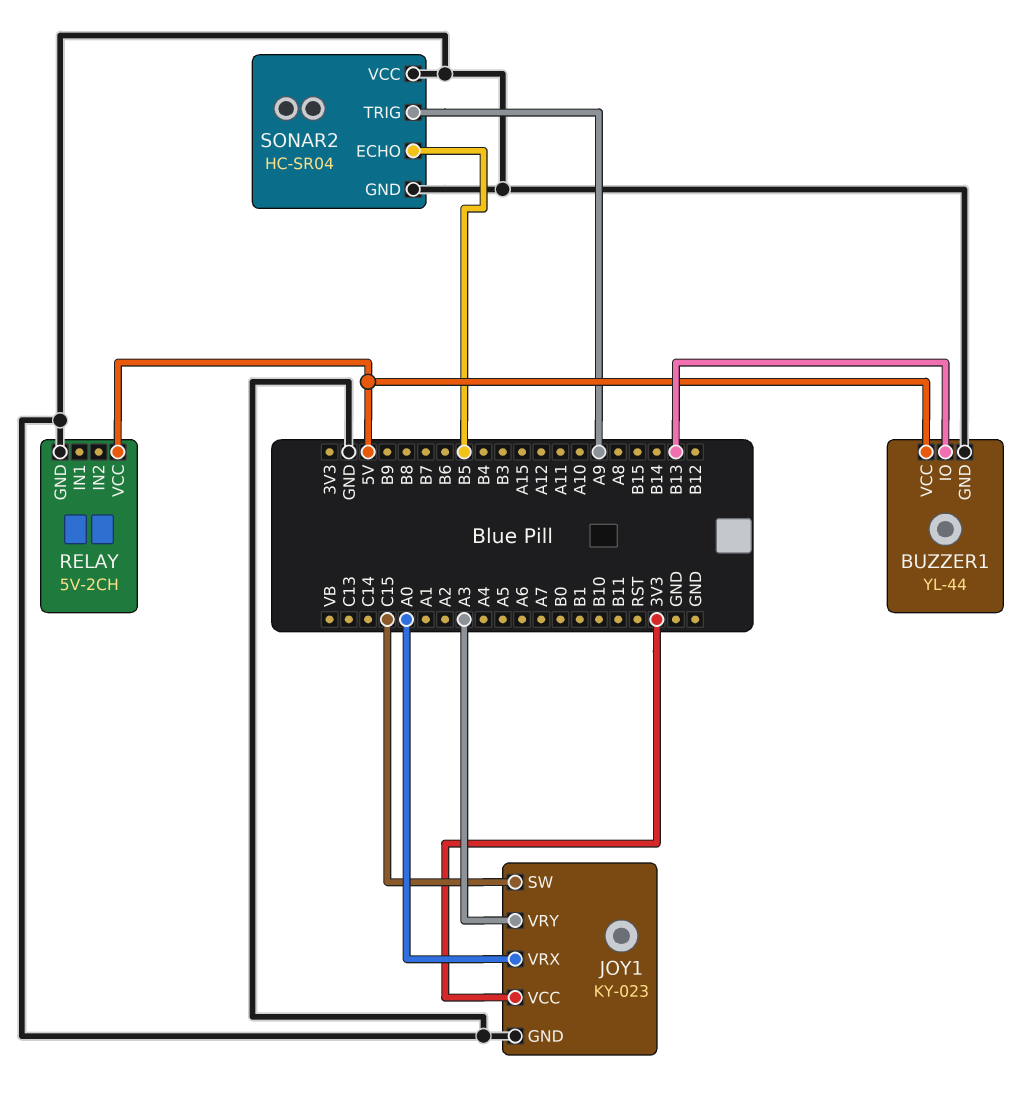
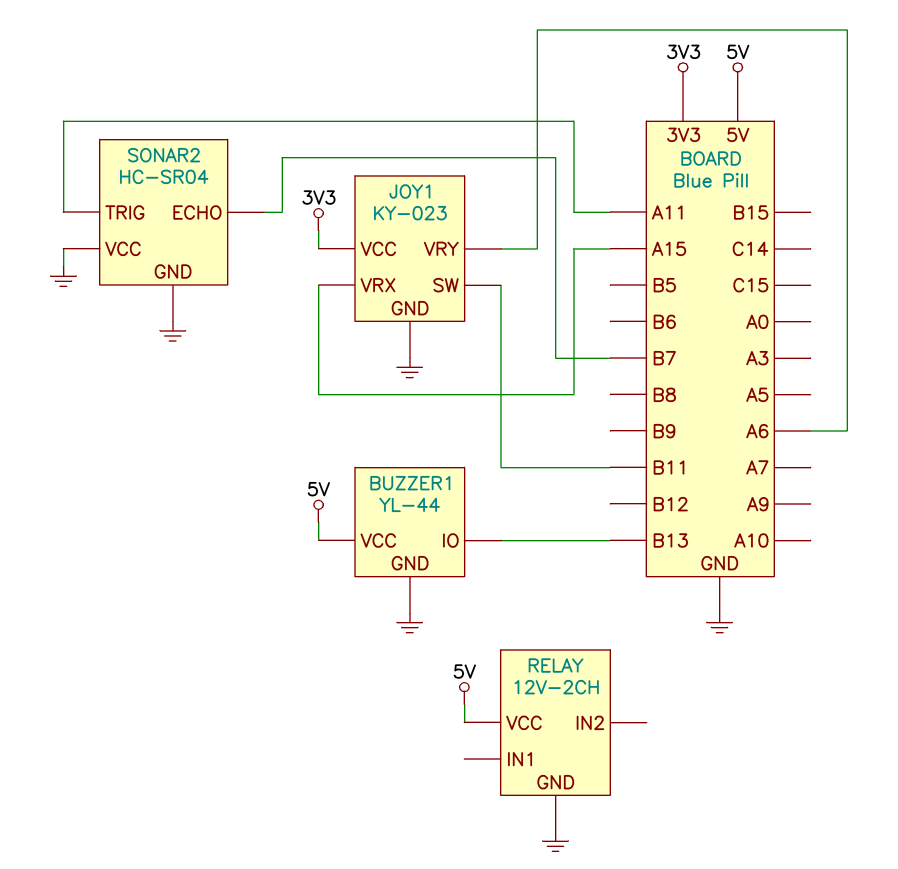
JOY1 pin SW: C15 -> B11
JOY1 pin VRX: A0 -> A15
JOY1 pin VRY: A3 -> A6
RELAY: 5V-2CH -> 12V-2CH
SONAR2 pin ECHO: B5 -> B7
SONAR2 pin TRIG: A9 -> A11

